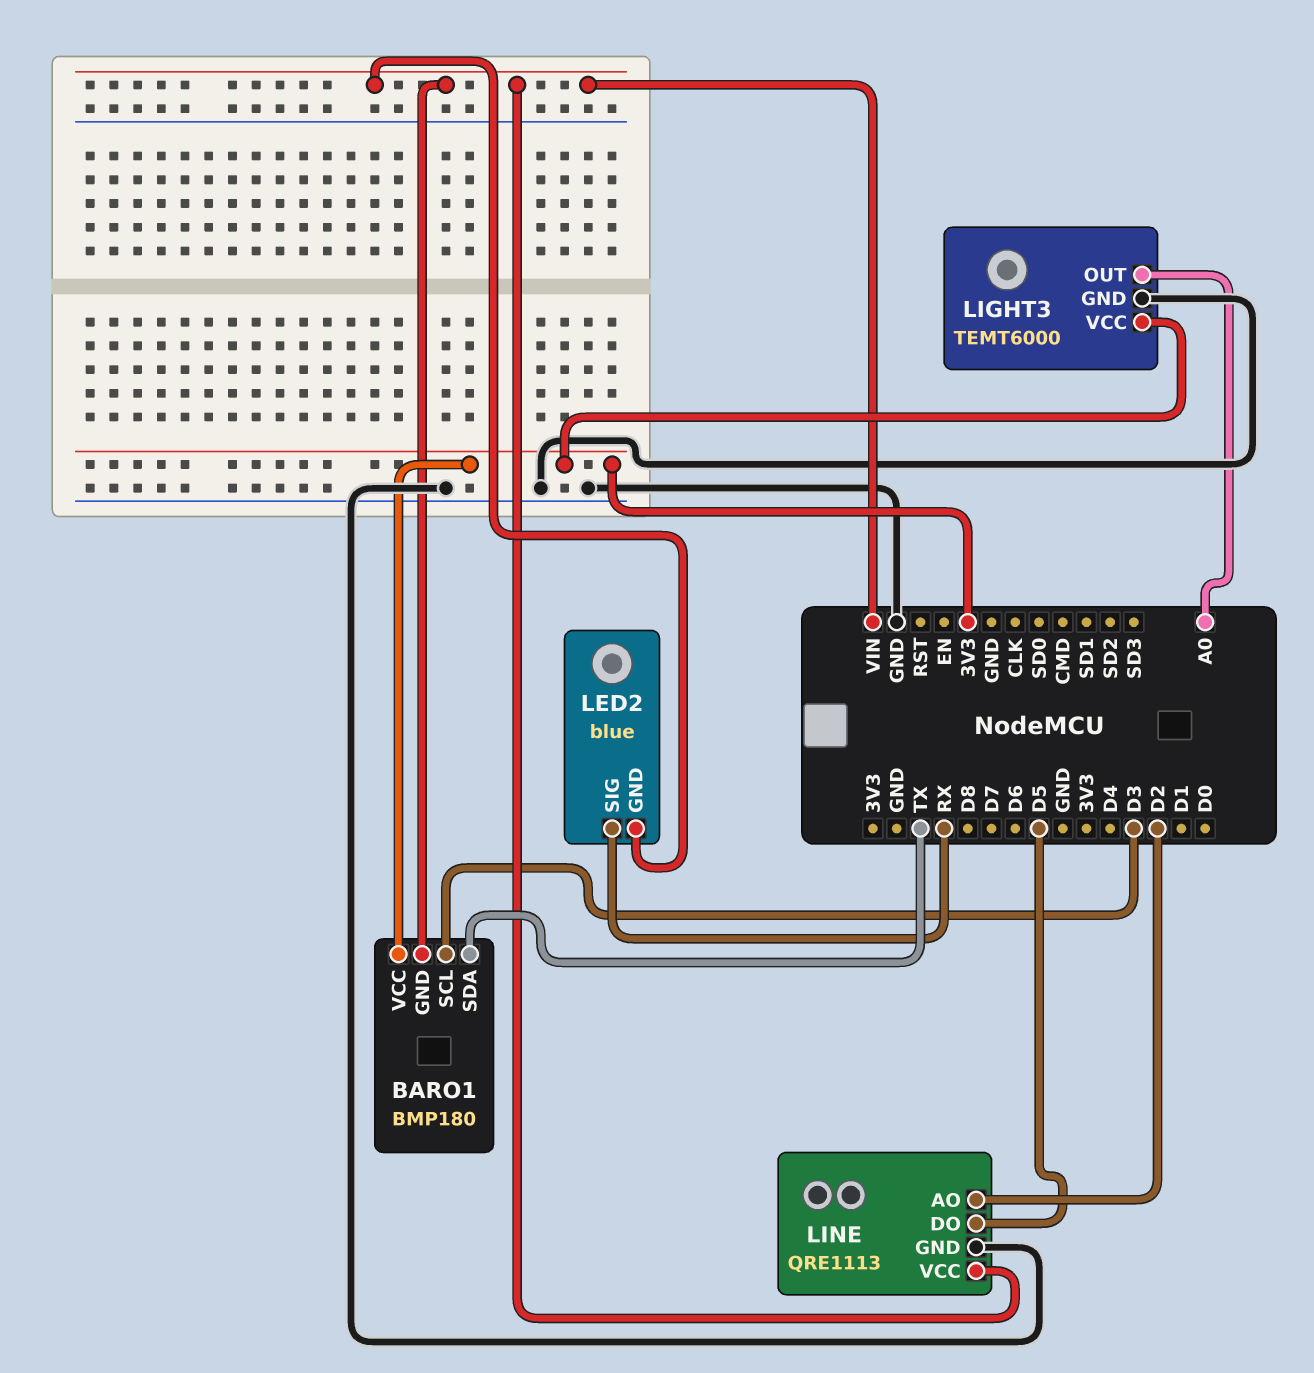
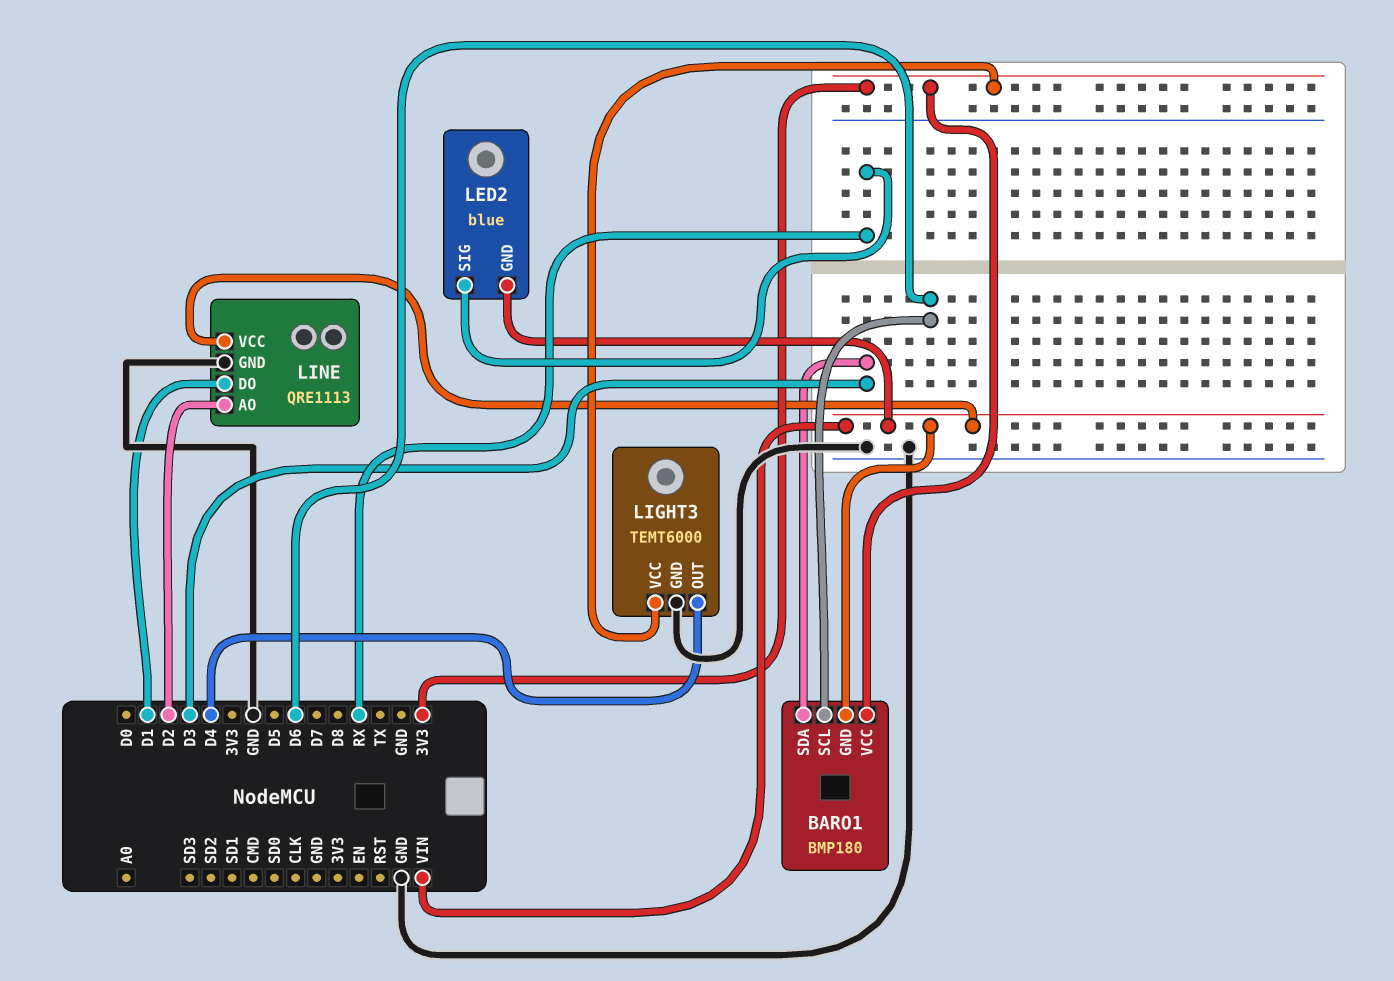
BARO1 pin SCL: D3 -> D6
BARO1 pin SDA: TX -> D3
LIGHT3 pin OUT: A0 -> D4
LINE pin DO: D5 -> D1

